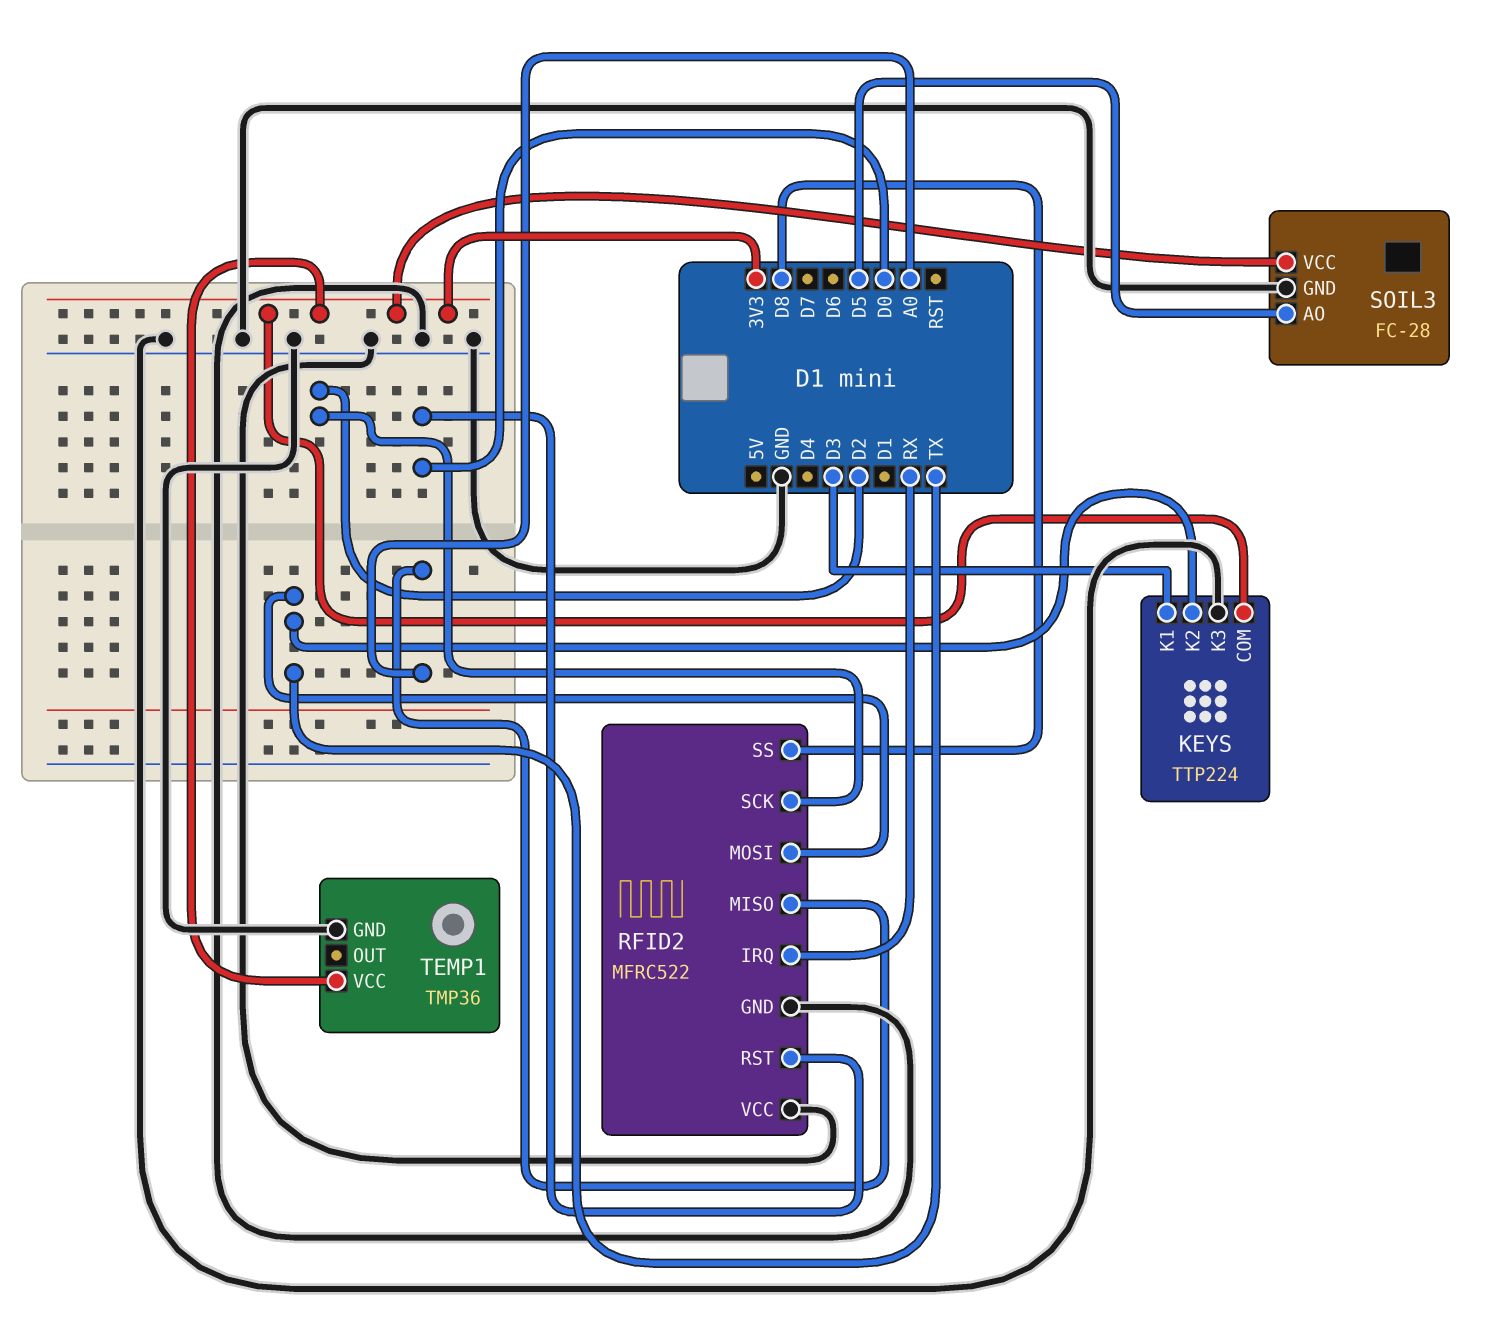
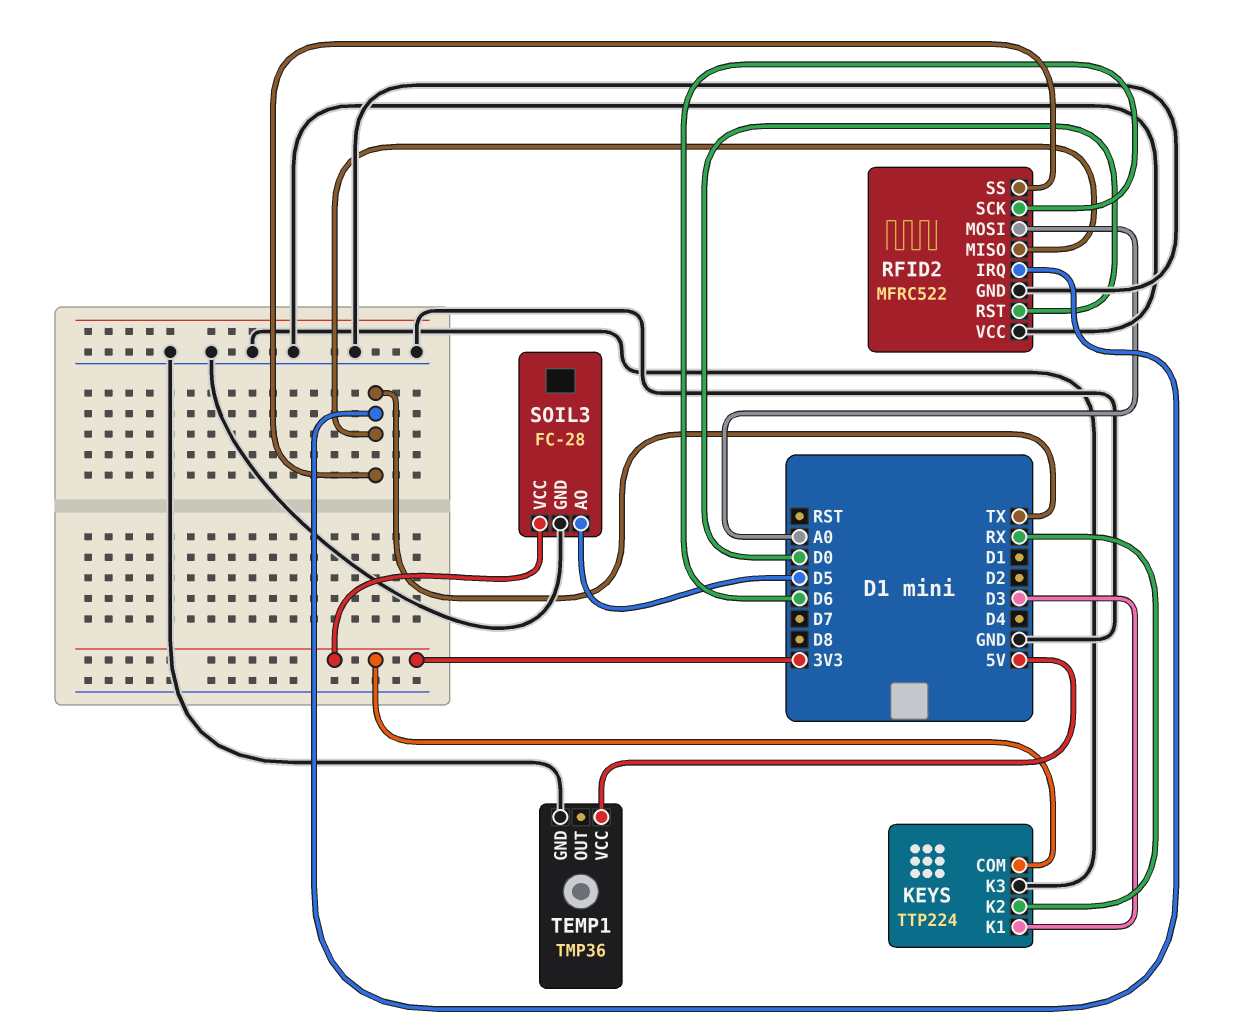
KEYS pin K2: TX -> RX
RFID2 pin IRQ: RX -> TX
RFID2 pin MISO: A0 -> TX
RFID2 pin MOSI: TX -> A0
RFID2 pin SCK: D2 -> D6
RFID2 pin SS: D8 -> TX
TEMP1 pin VCC: 3V3 -> 5V

